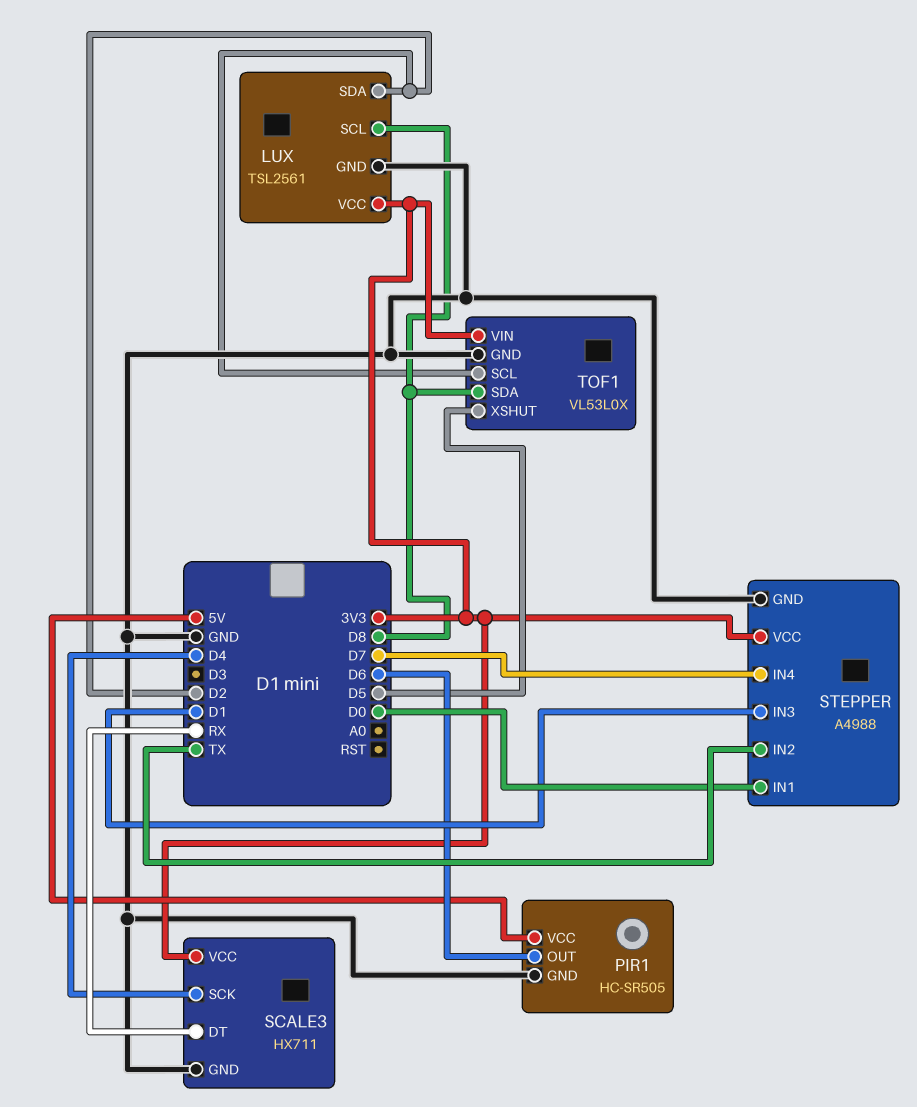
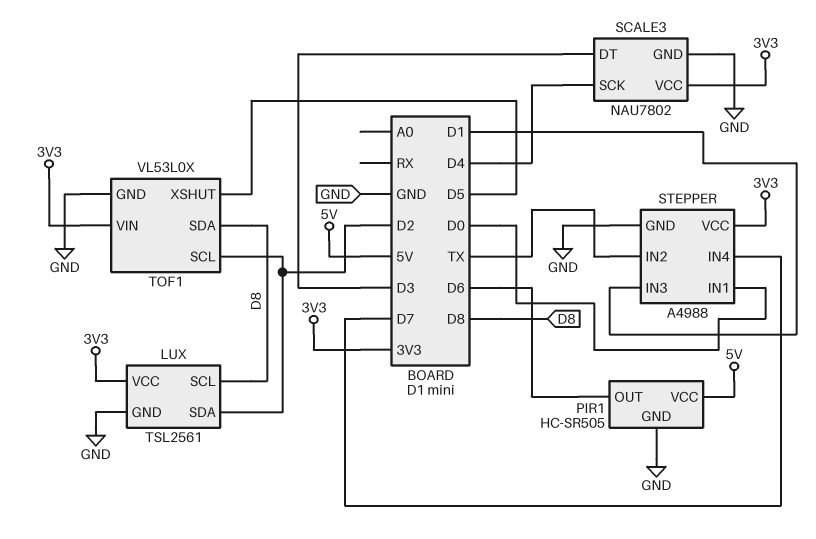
SCALE3: HX711 -> NAU7802
SCALE3 pin DT: RX -> D3

